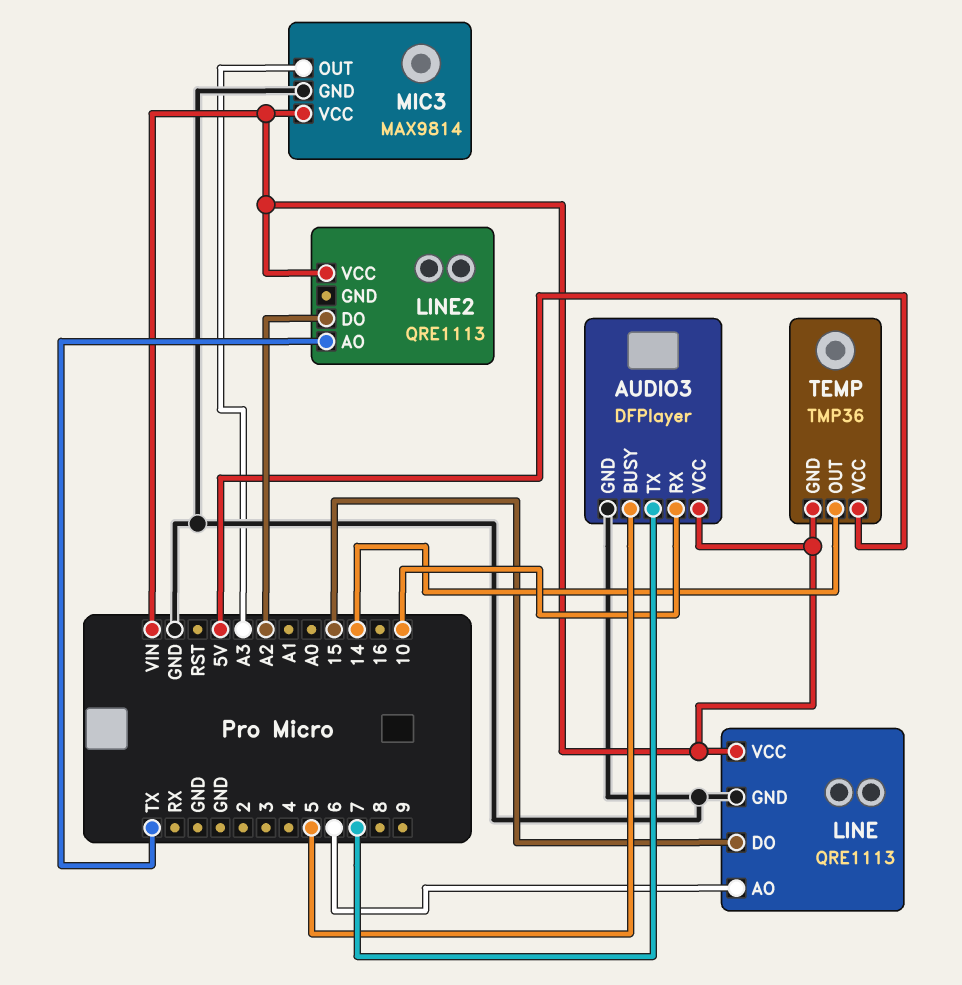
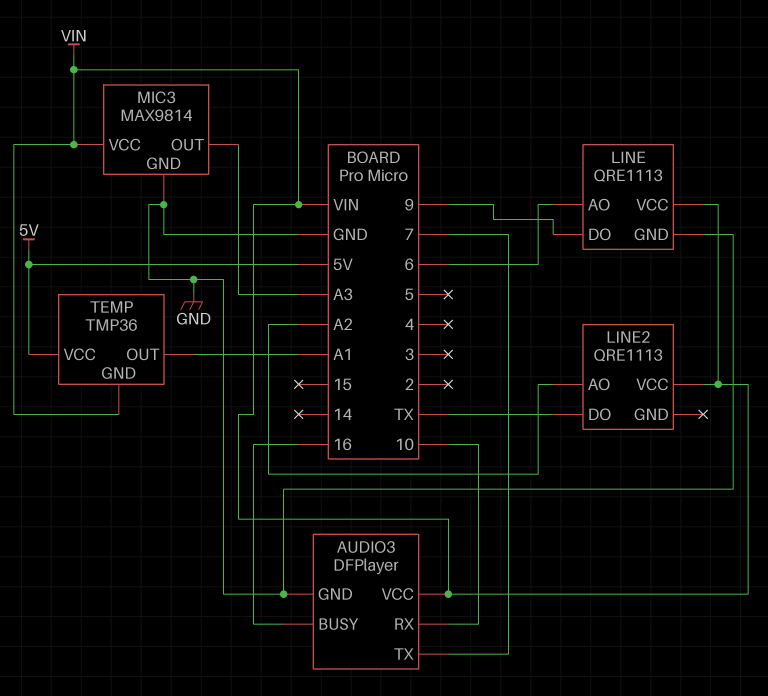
AUDIO3 pin BUSY: 5 -> 16
LINE pin DO: 15 -> 9
LINE2 pin AO: TX -> A2
LINE2 pin DO: A2 -> TX
TEMP pin OUT: 14 -> A1

